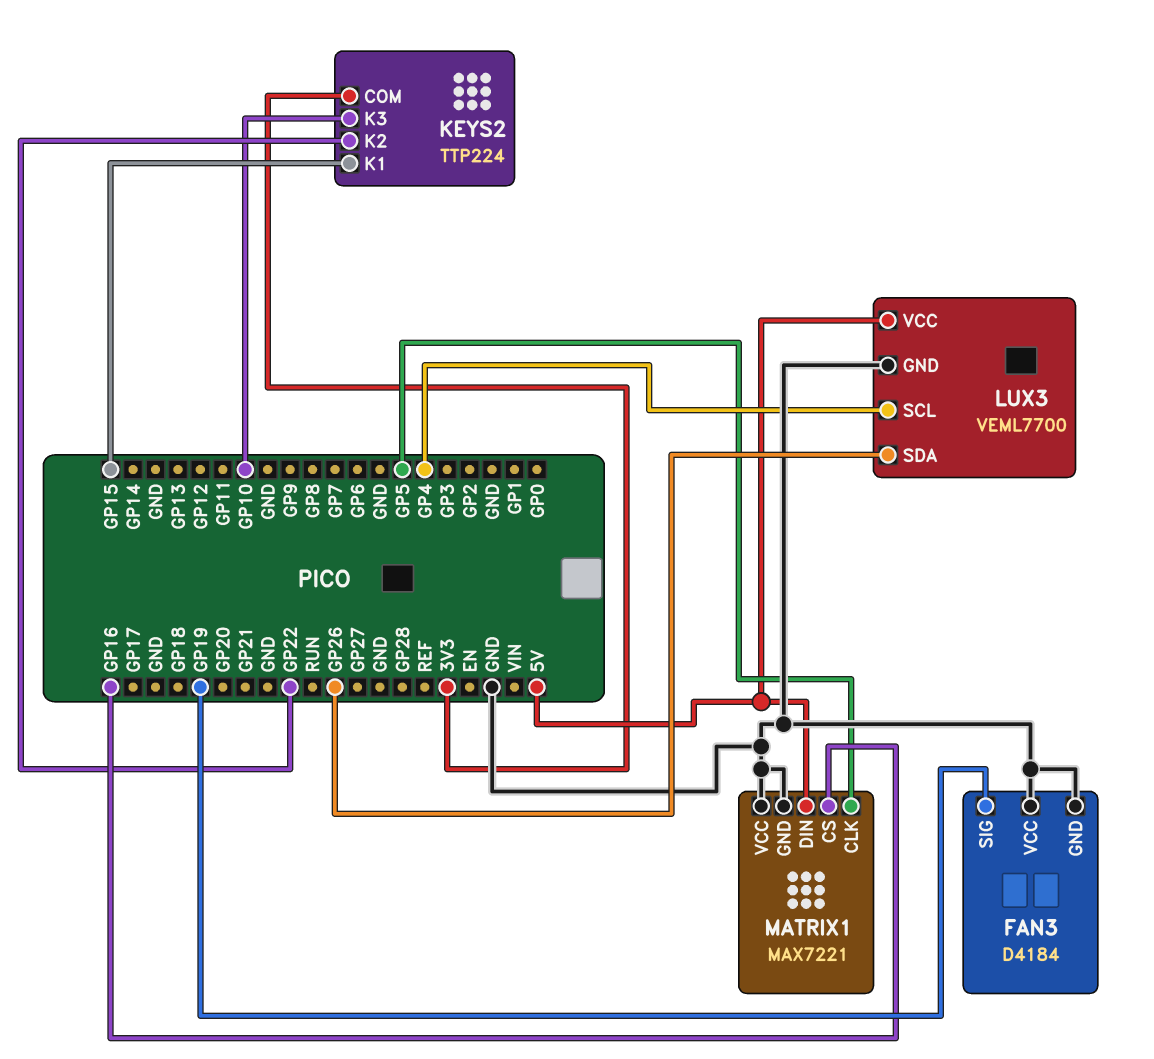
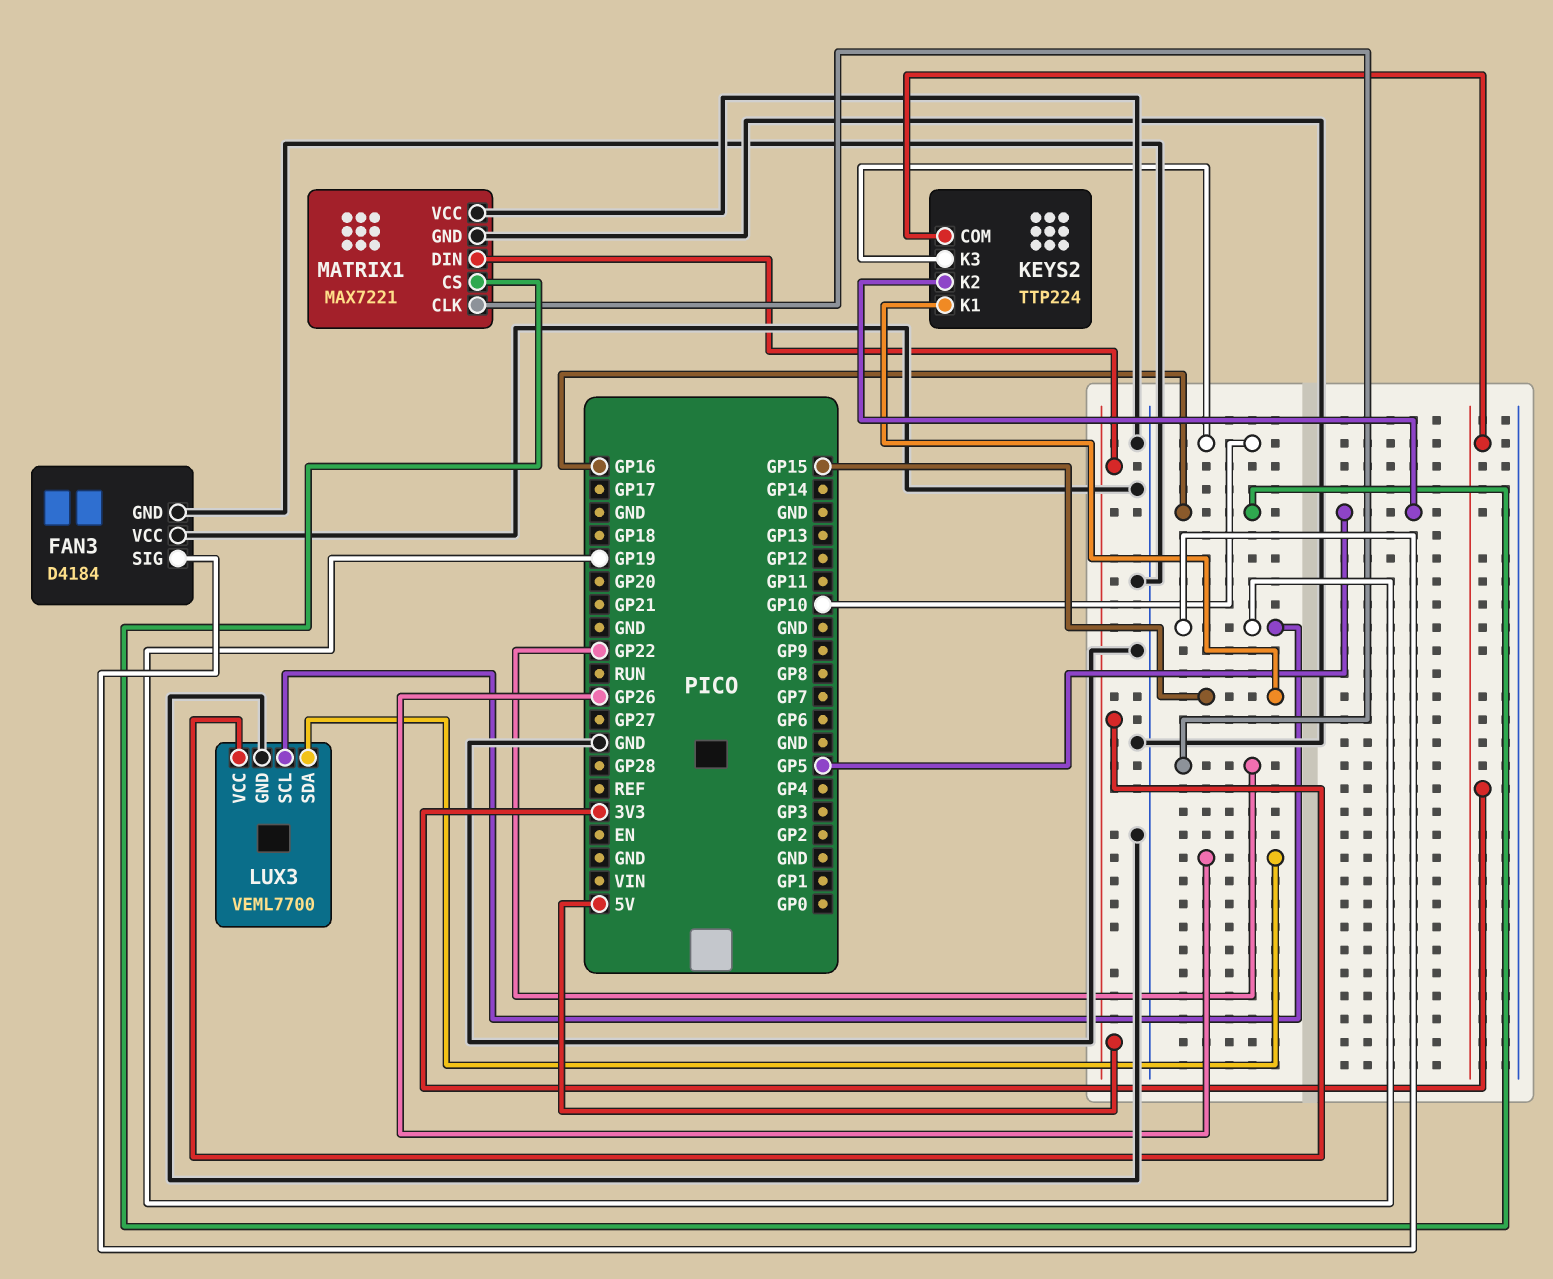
KEYS2 pin K2: GP22 -> GP5
LUX3 pin SCL: GP4 -> GP19
MATRIX1 pin CLK: GP5 -> GP22

